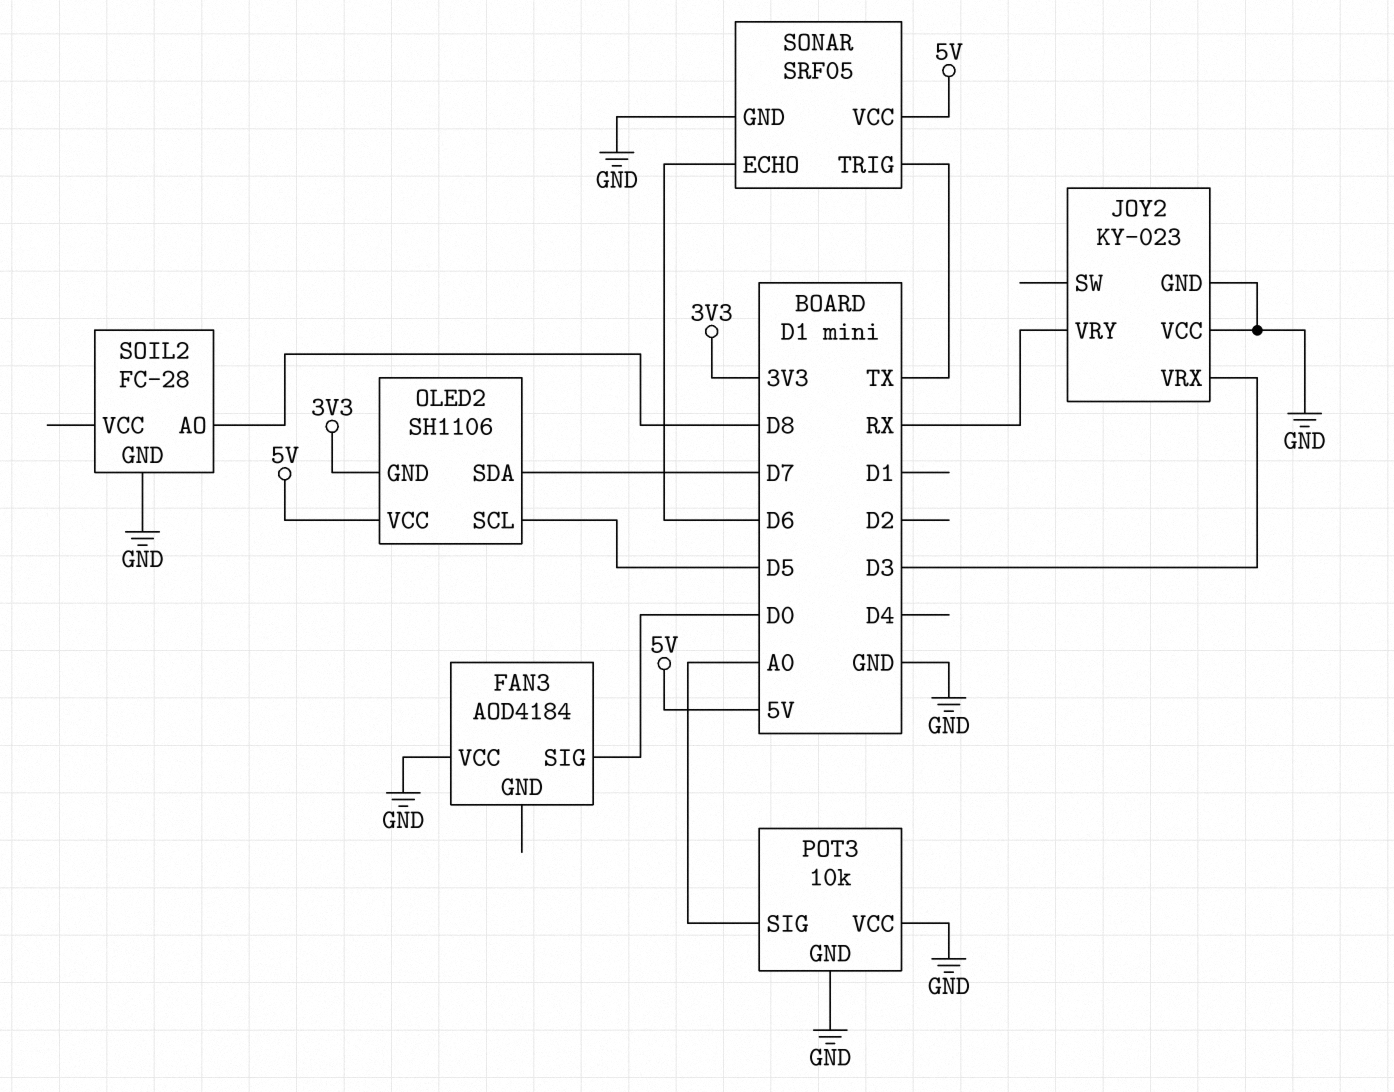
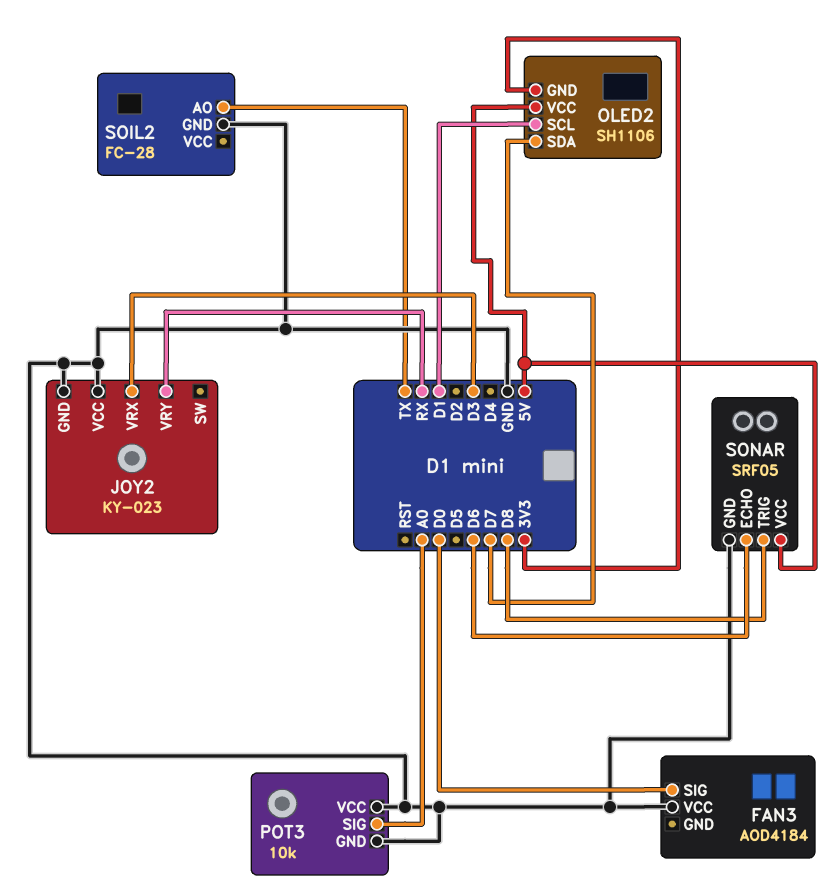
OLED2 pin SCL: D5 -> D1
SOIL2 pin AO: D8 -> TX
SONAR pin TRIG: TX -> D8

